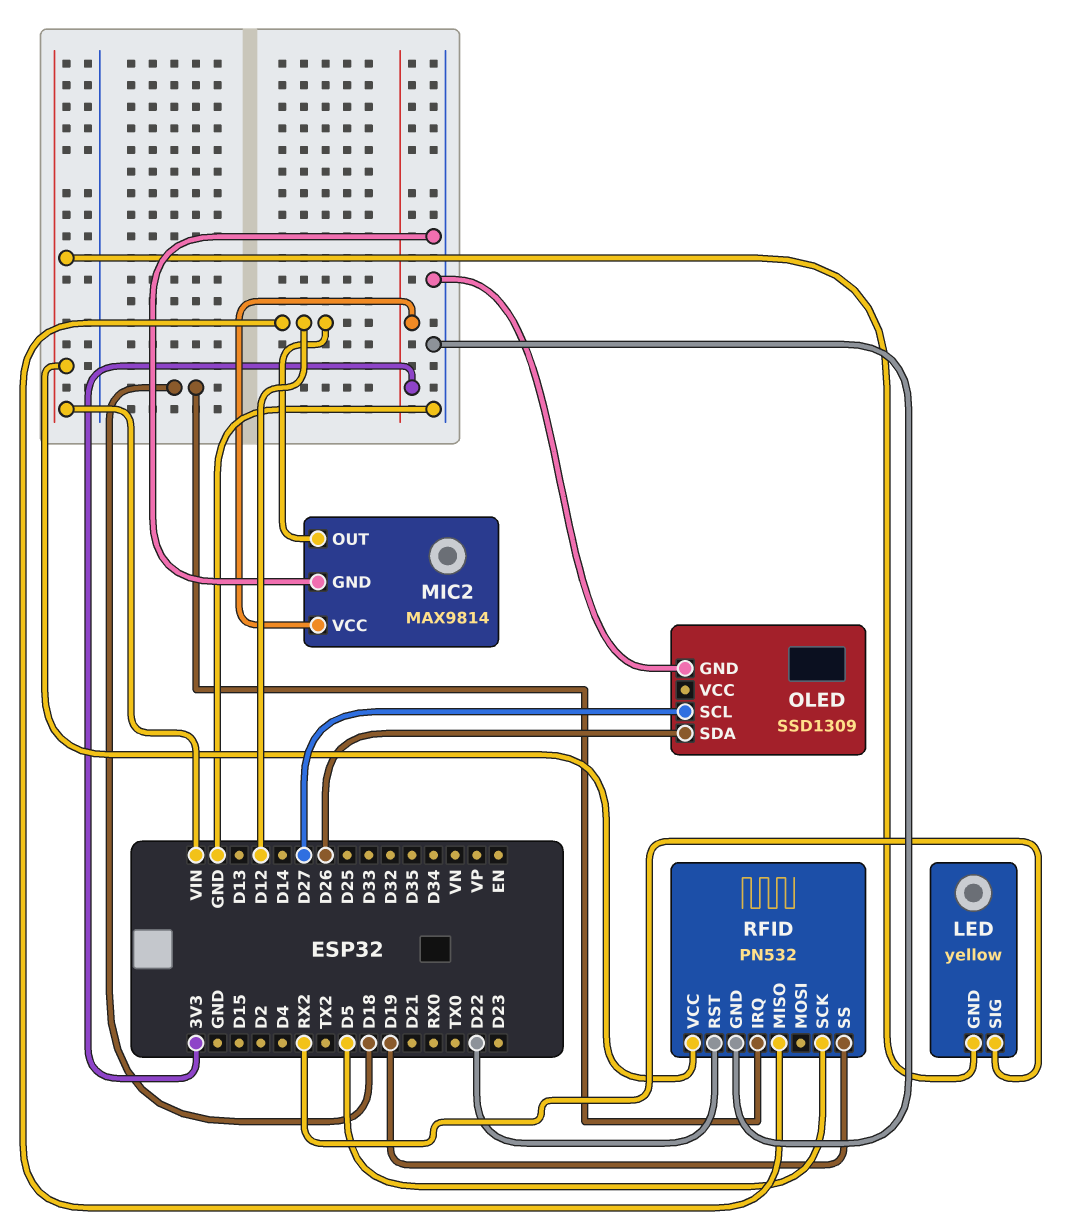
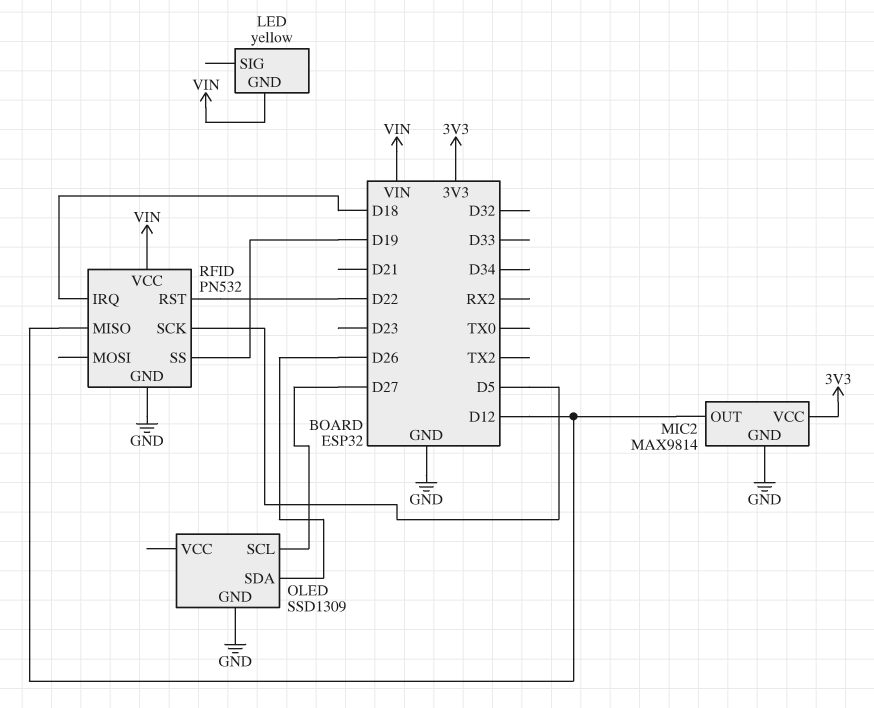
LED pin SIG: RX2 -> none

